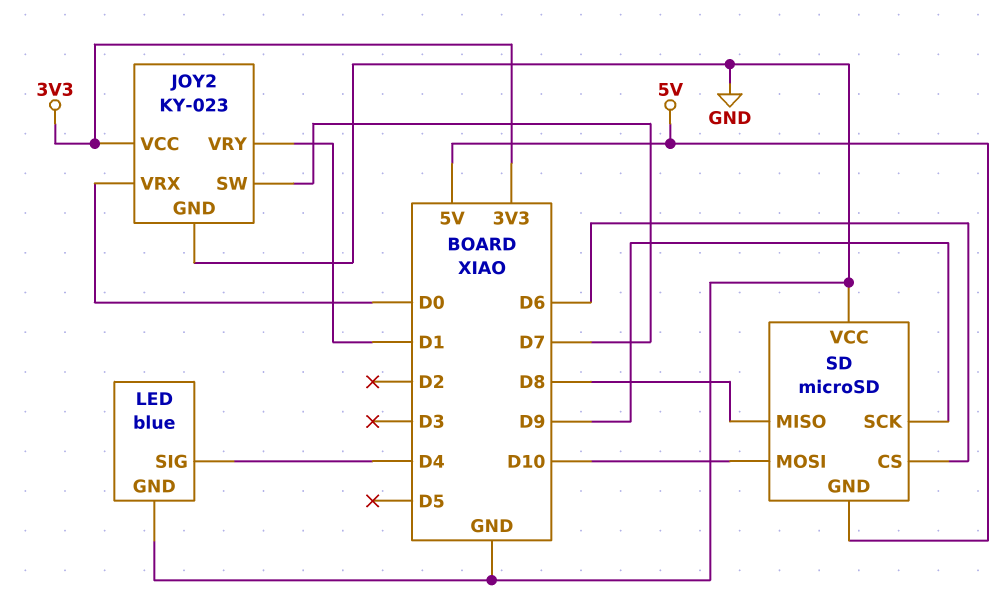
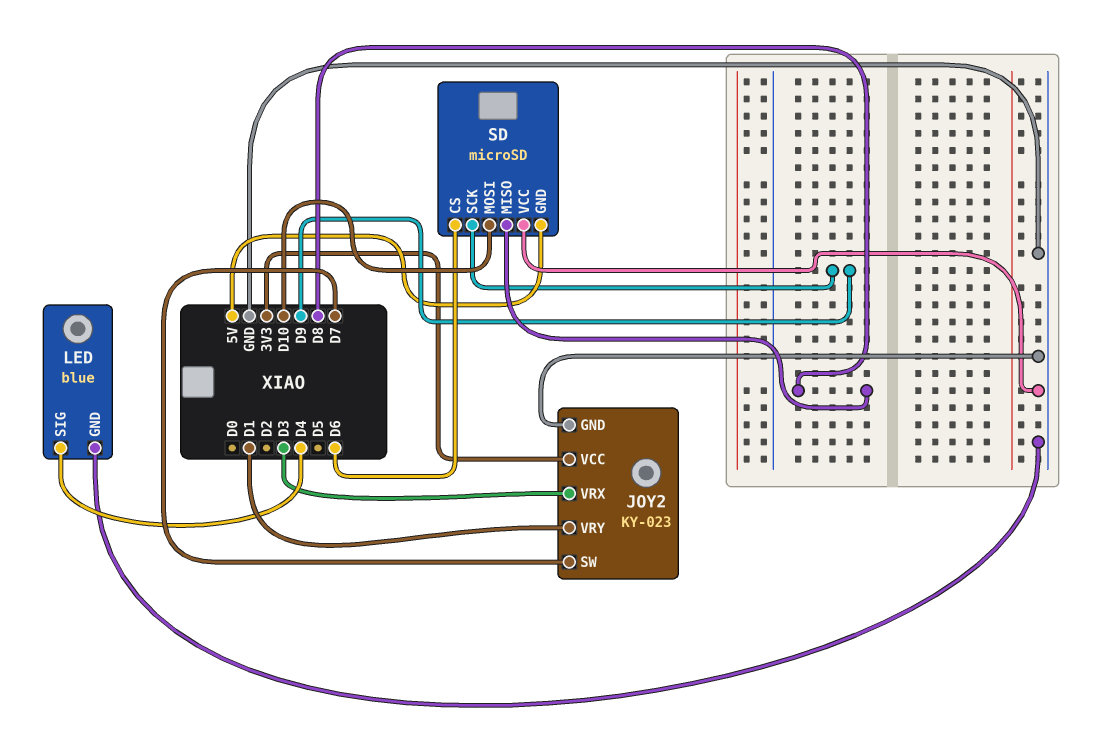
JOY2 pin VRX: D0 -> D3

